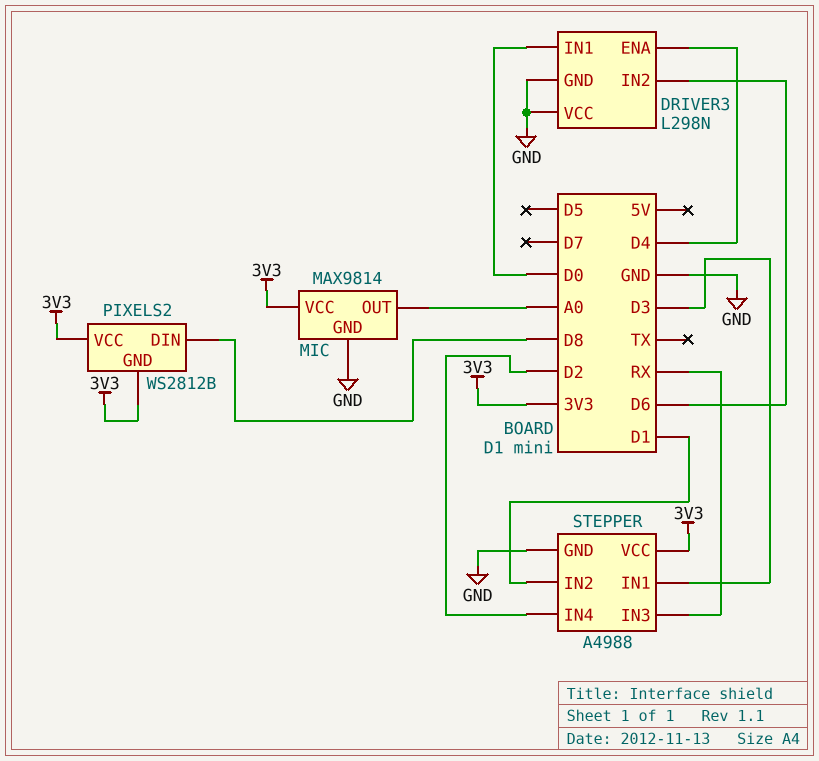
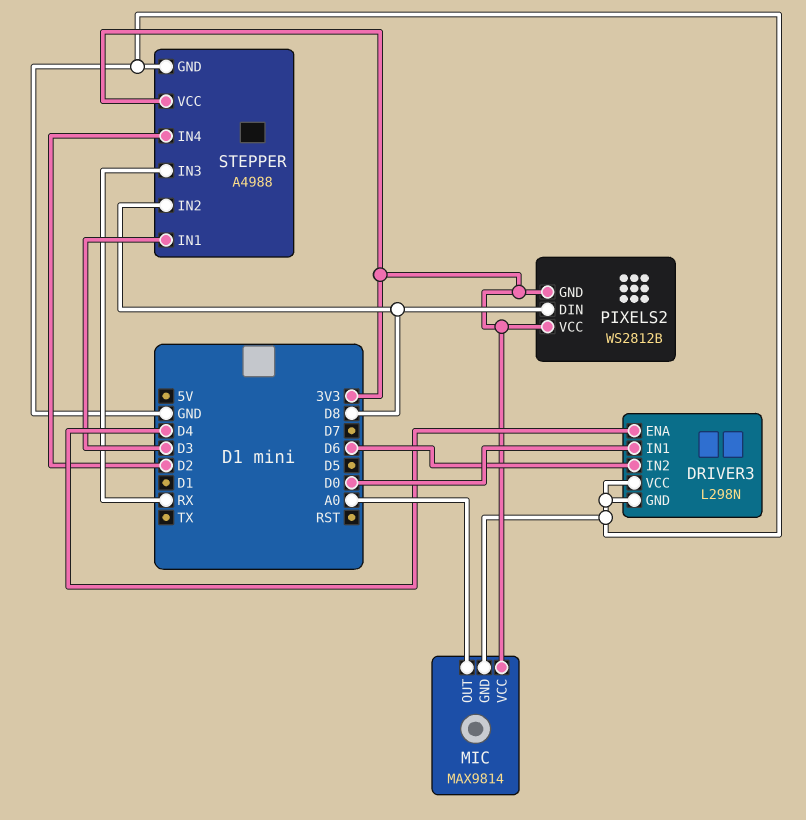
STEPPER pin IN2: D1 -> D8

